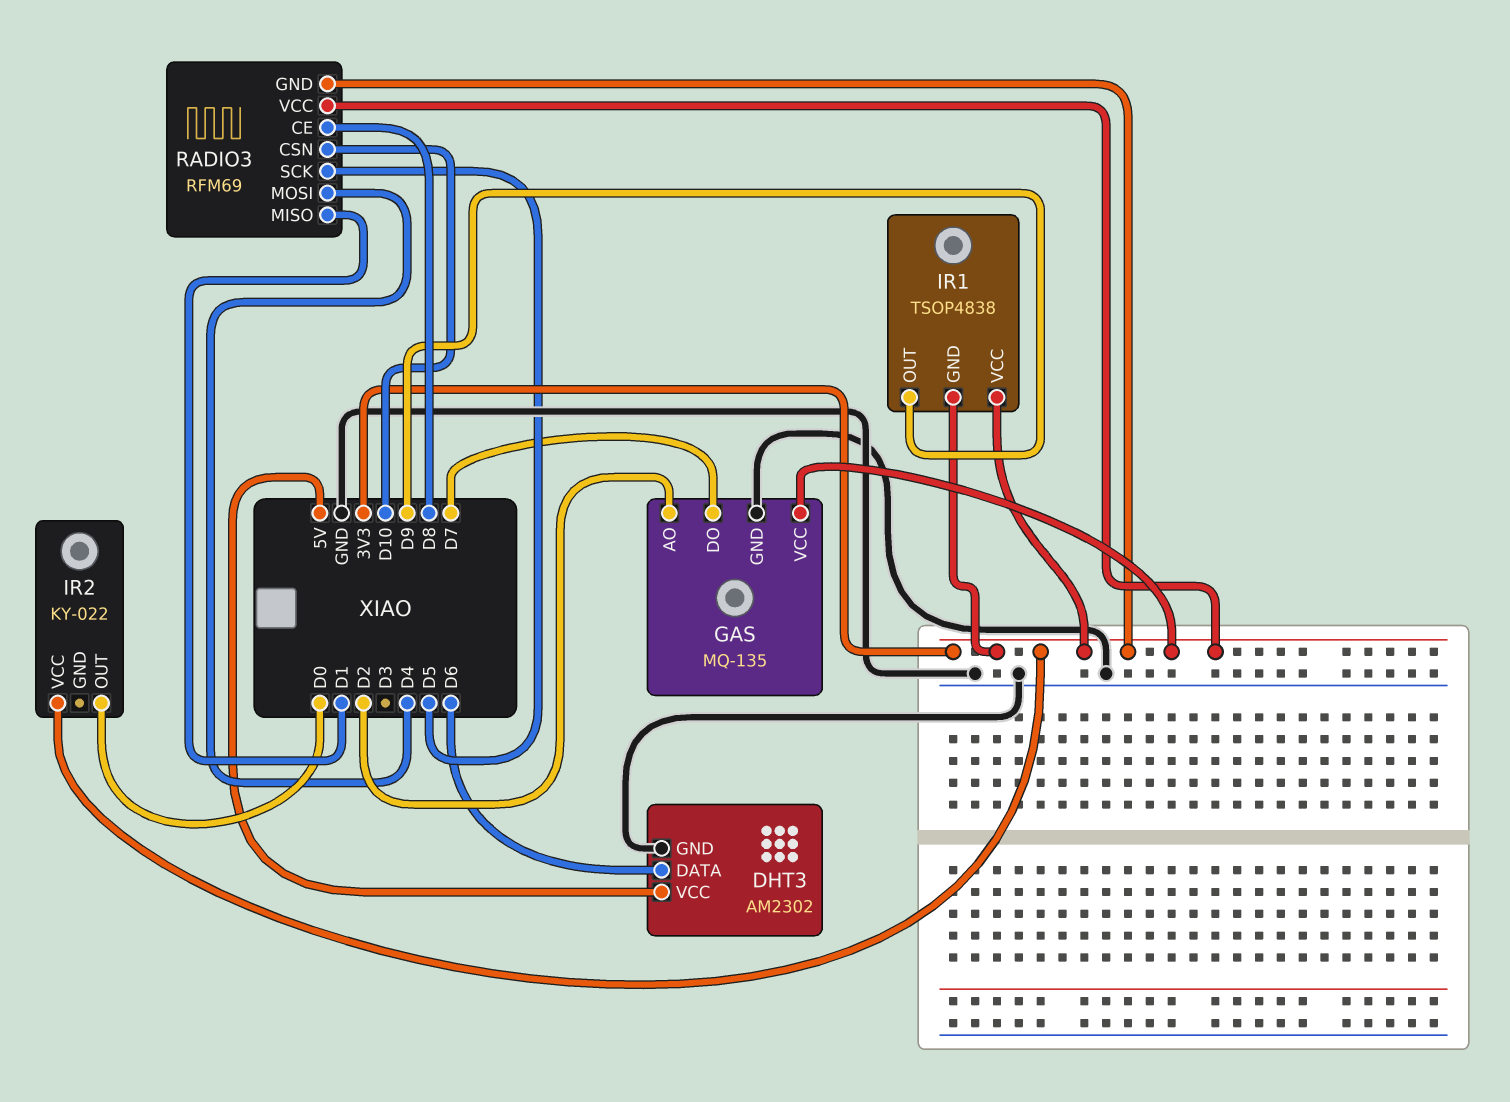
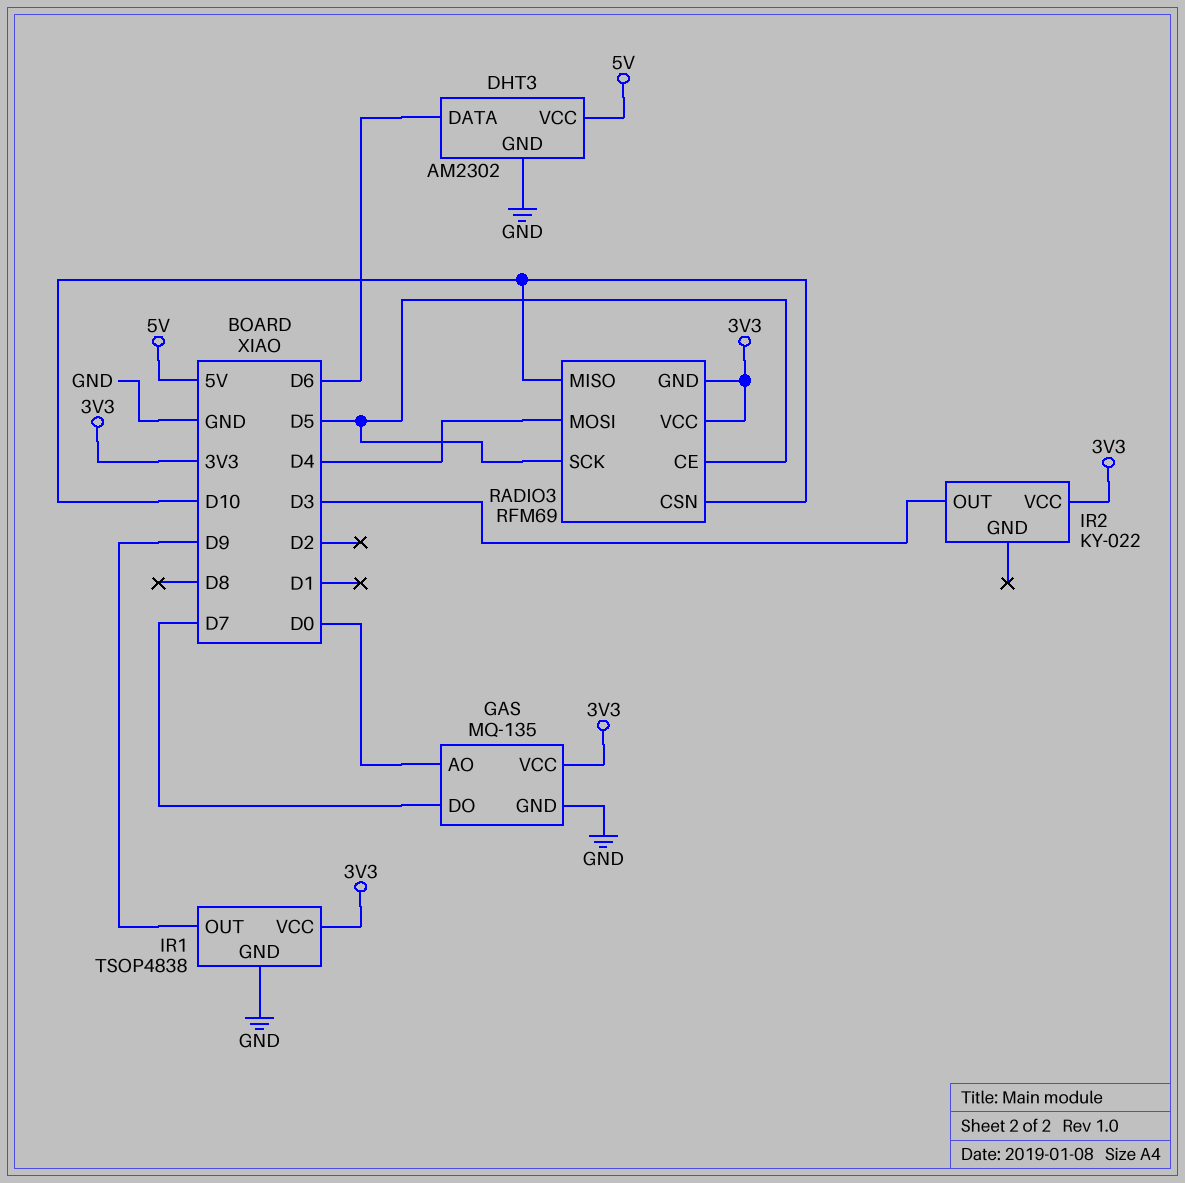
GAS pin AO: D2 -> D0
IR1 pin GND: 3V3 -> GND
IR2 pin OUT: D0 -> D3
RADIO3 pin CE: D8 -> D5
RADIO3 pin MISO: D1 -> D10

